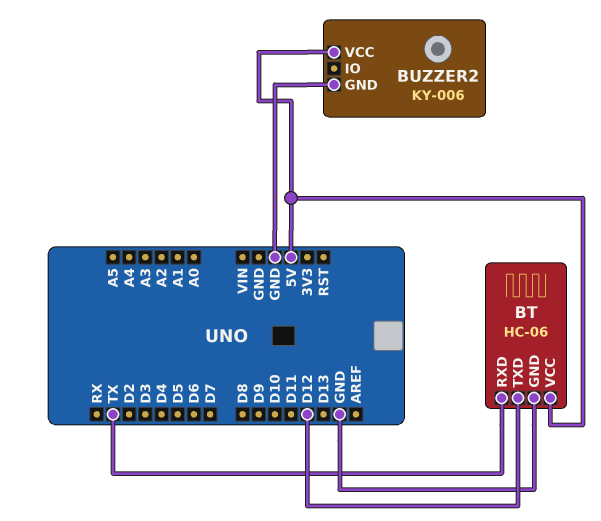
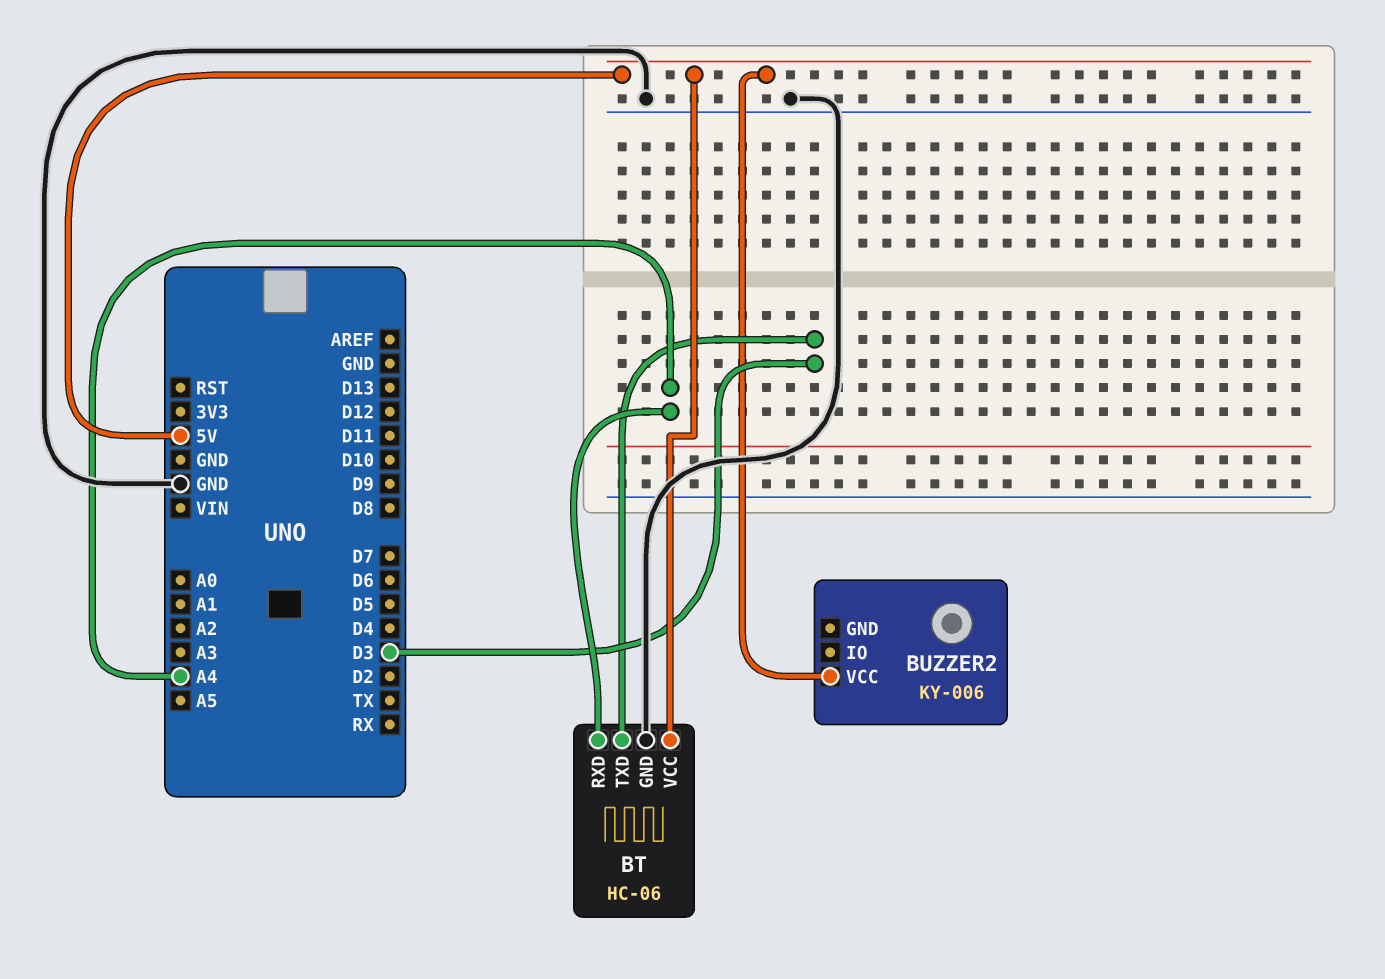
BT pin RXD: TX -> A4
BT pin TXD: D12 -> D3
BUZZER2 pin GND: GND -> none

